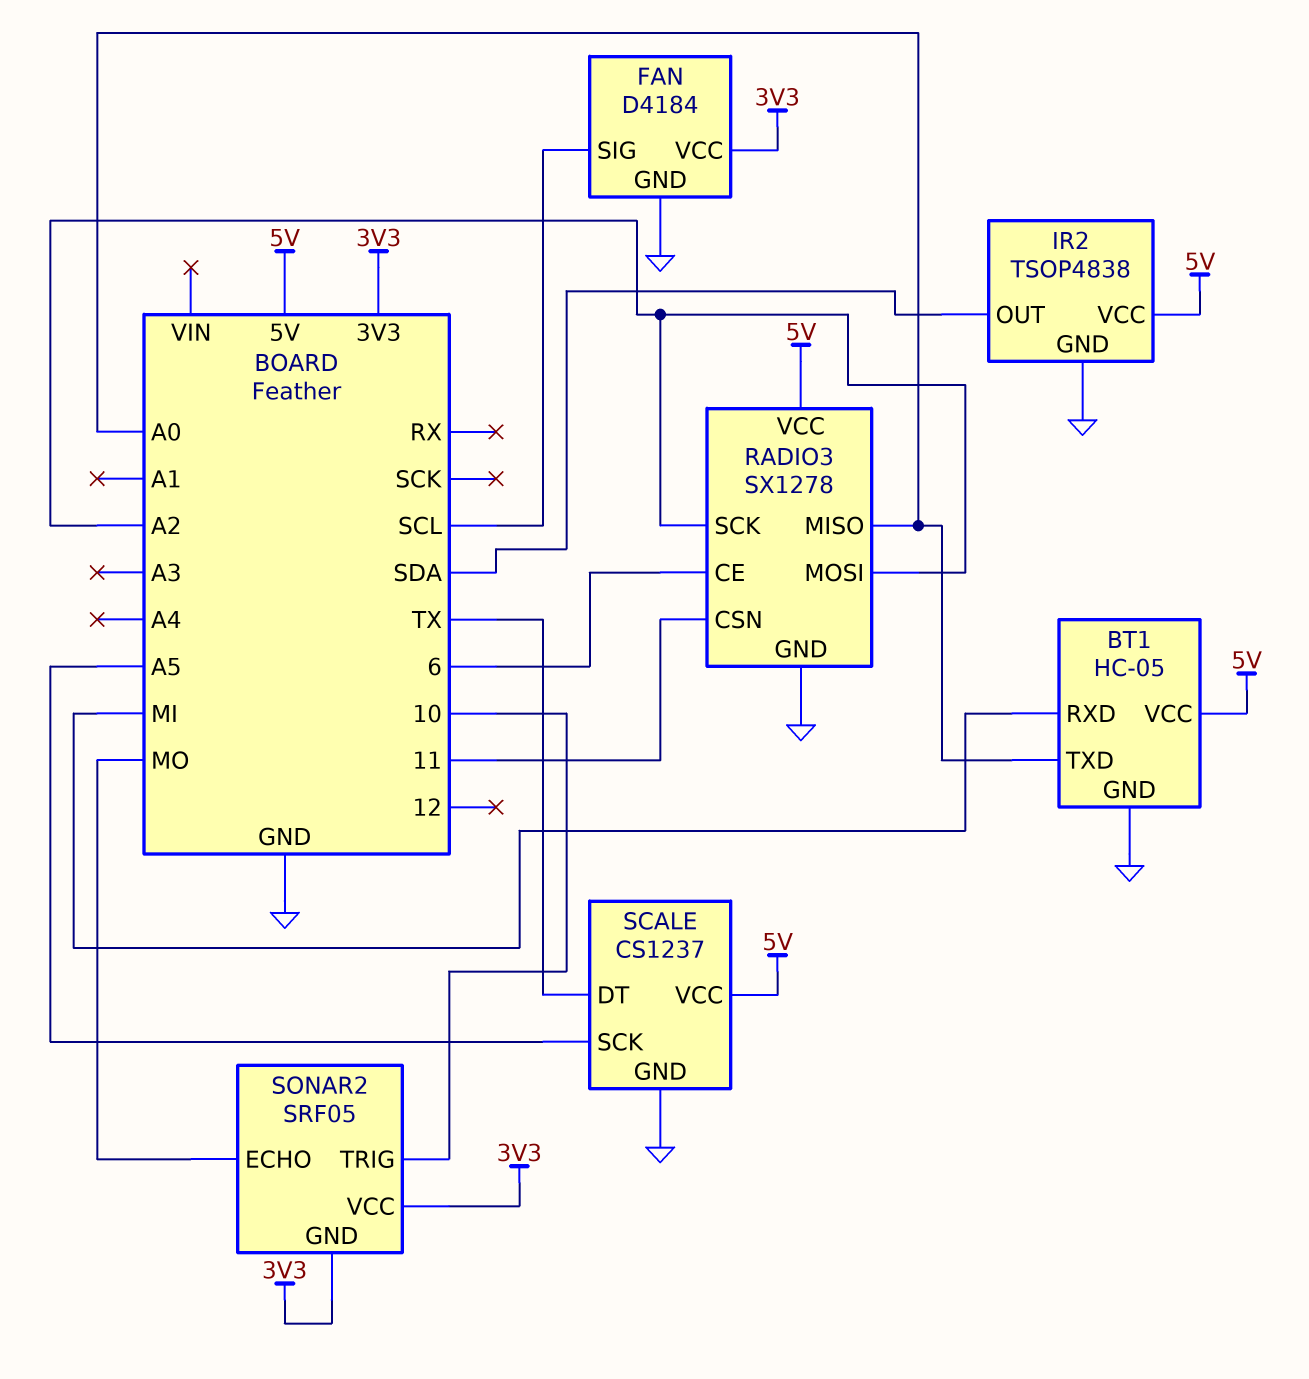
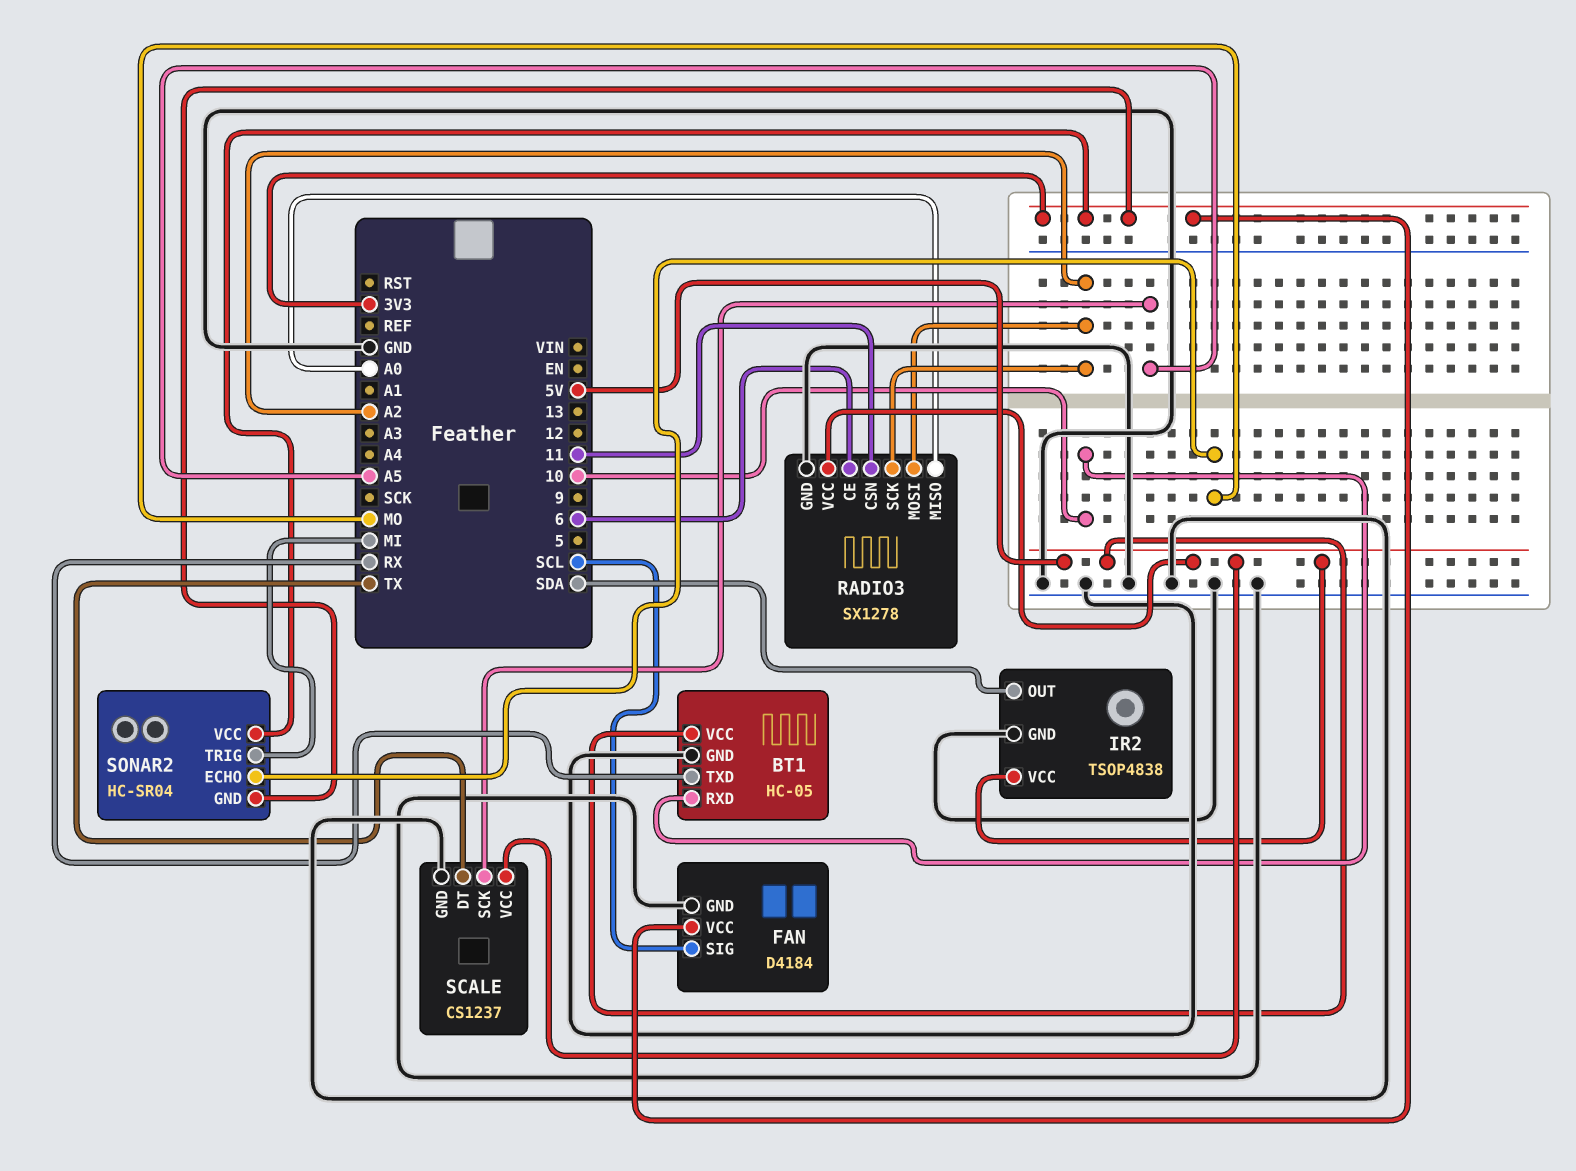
BT1 pin RXD: MI -> 10
BT1 pin TXD: A0 -> RX
SONAR2: SRF05 -> HC-SR04
SONAR2 pin TRIG: 10 -> MI

